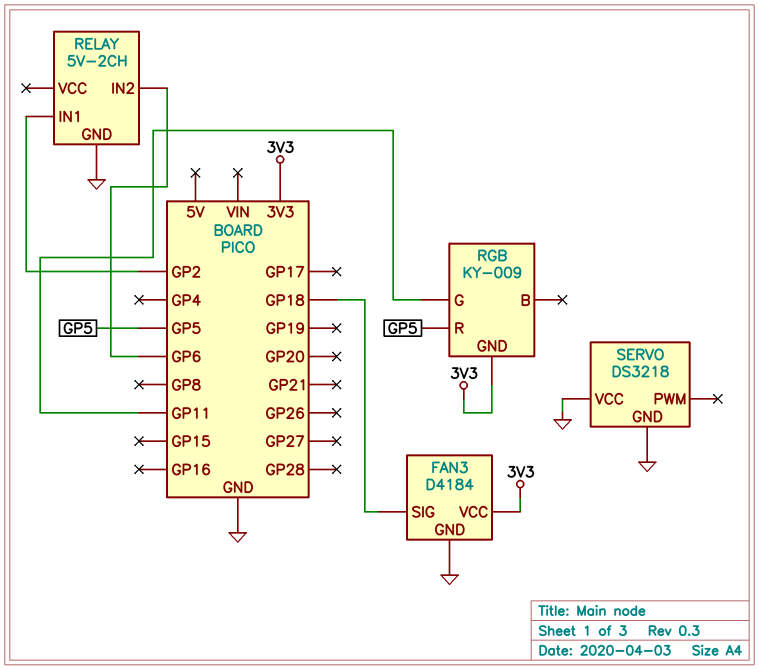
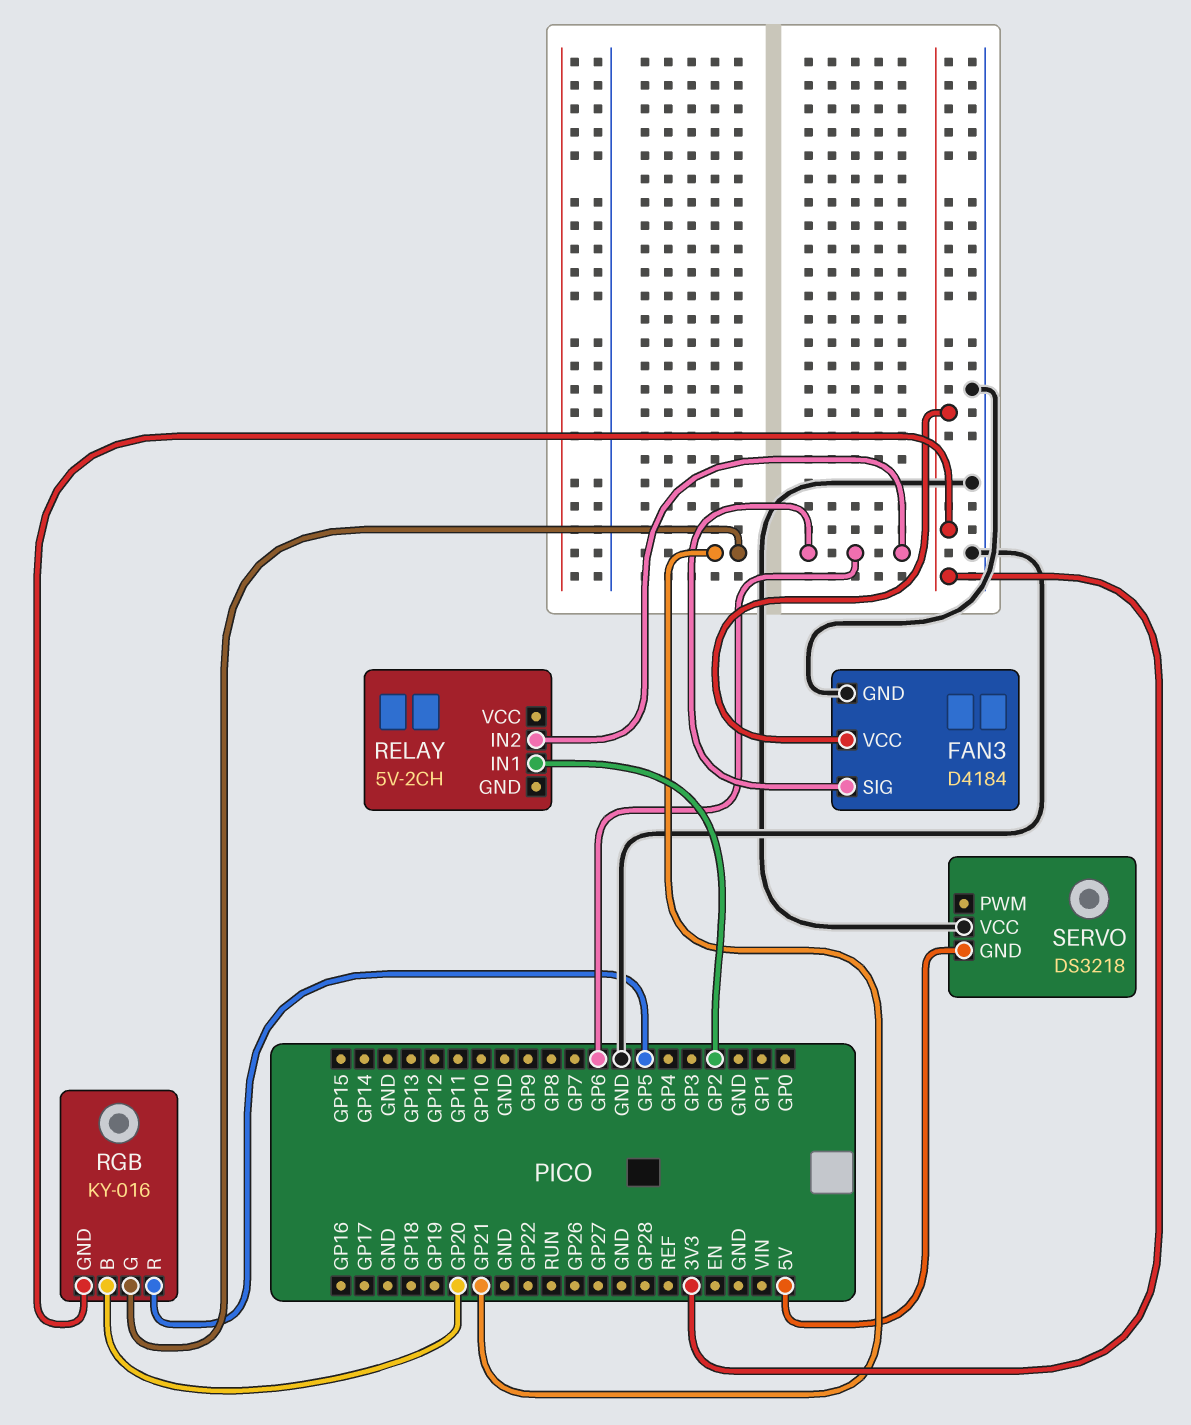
FAN3 pin SIG: GP18 -> GP6
RELAY pin GND: GND -> none
RGB: KY-009 -> KY-016
RGB pin B: none -> GP20
RGB pin G: GP11 -> GP21
SERVO pin GND: GND -> 5V

